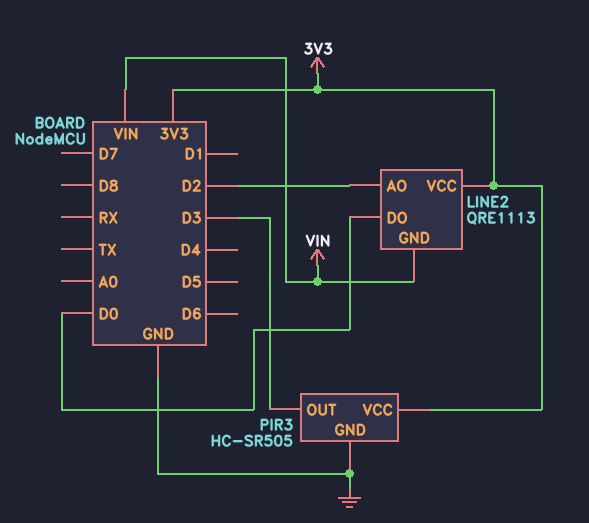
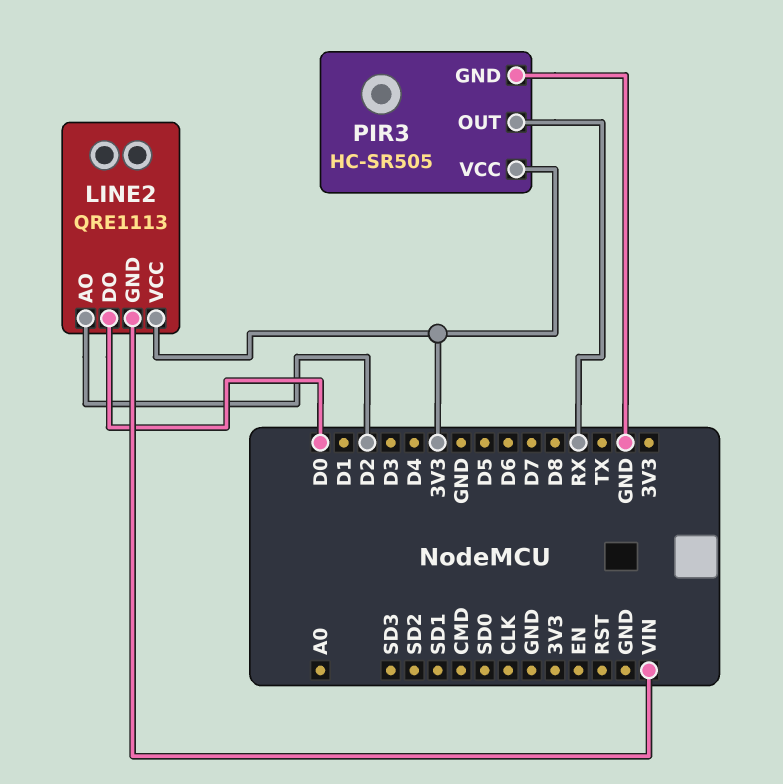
PIR3 pin OUT: D3 -> RX

